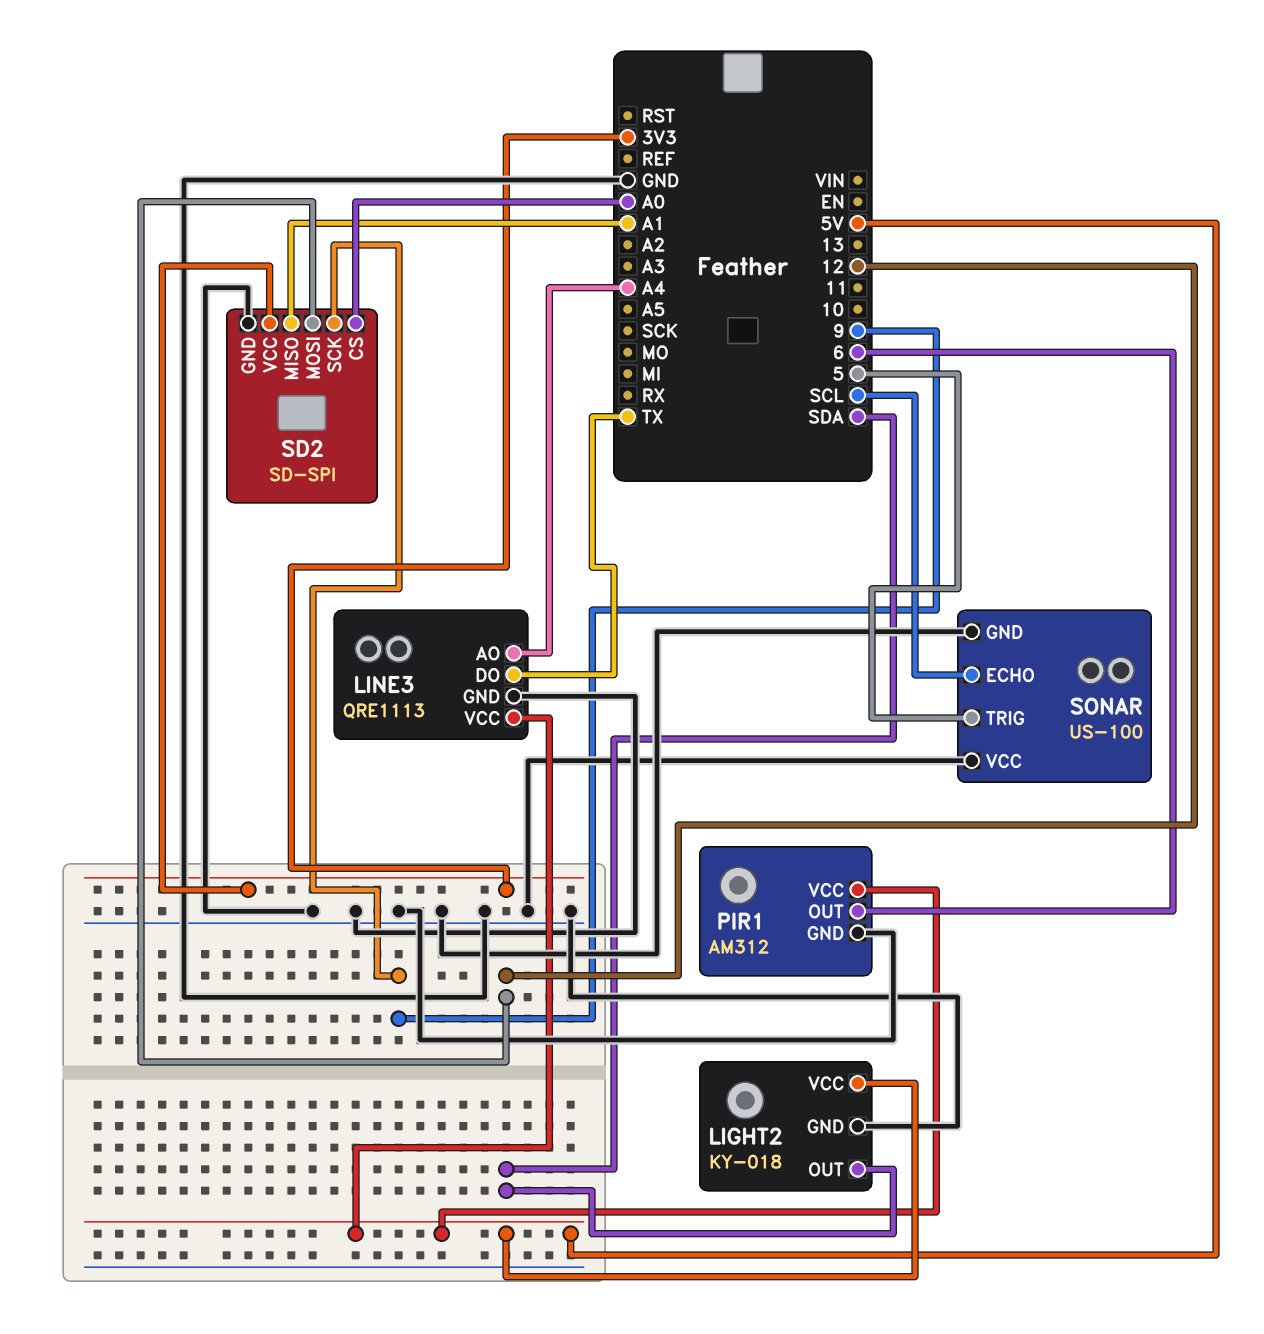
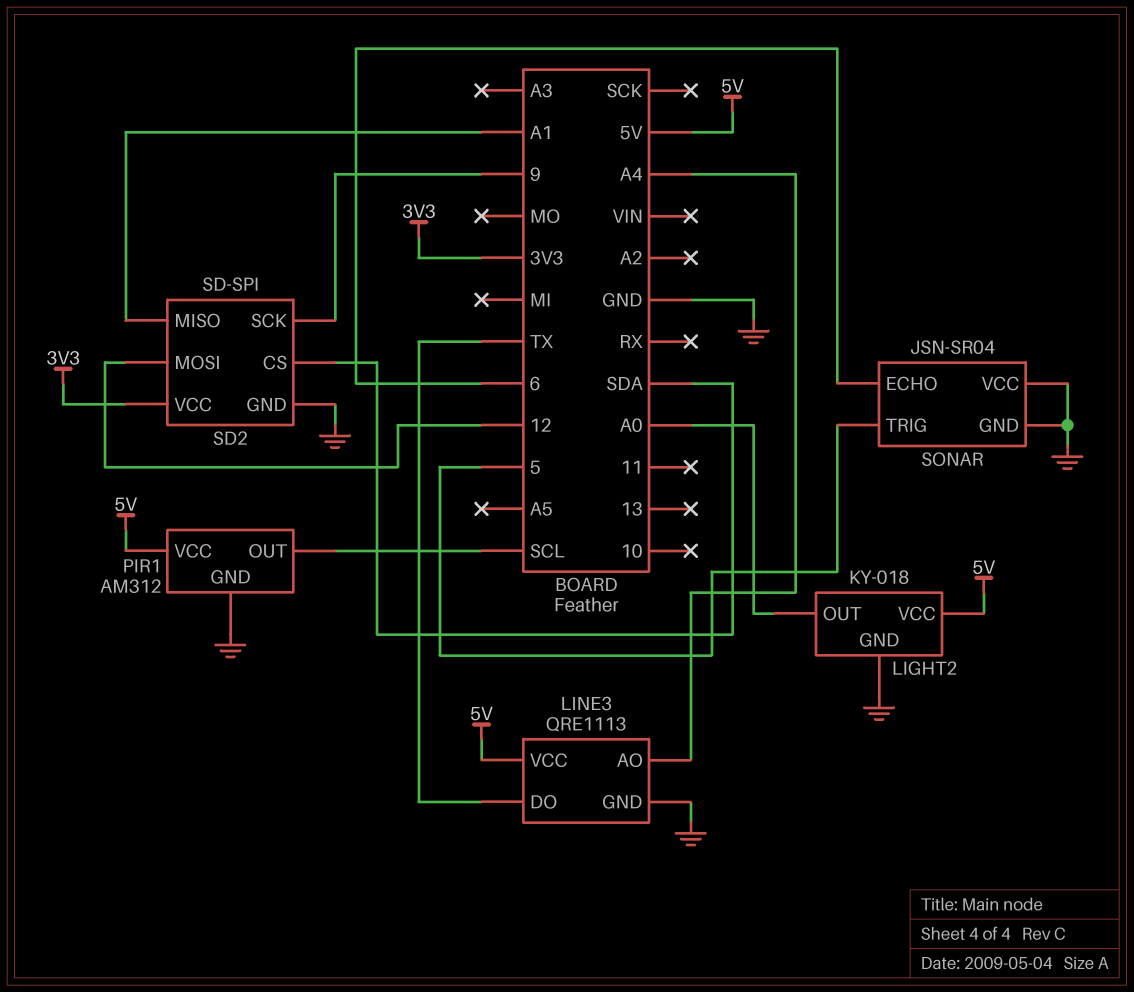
LIGHT2 pin OUT: SDA -> A0
PIR1 pin OUT: 6 -> SCL
SD2 pin CS: A0 -> SDA
SONAR: US-100 -> JSN-SR04
SONAR pin ECHO: SCL -> 6

